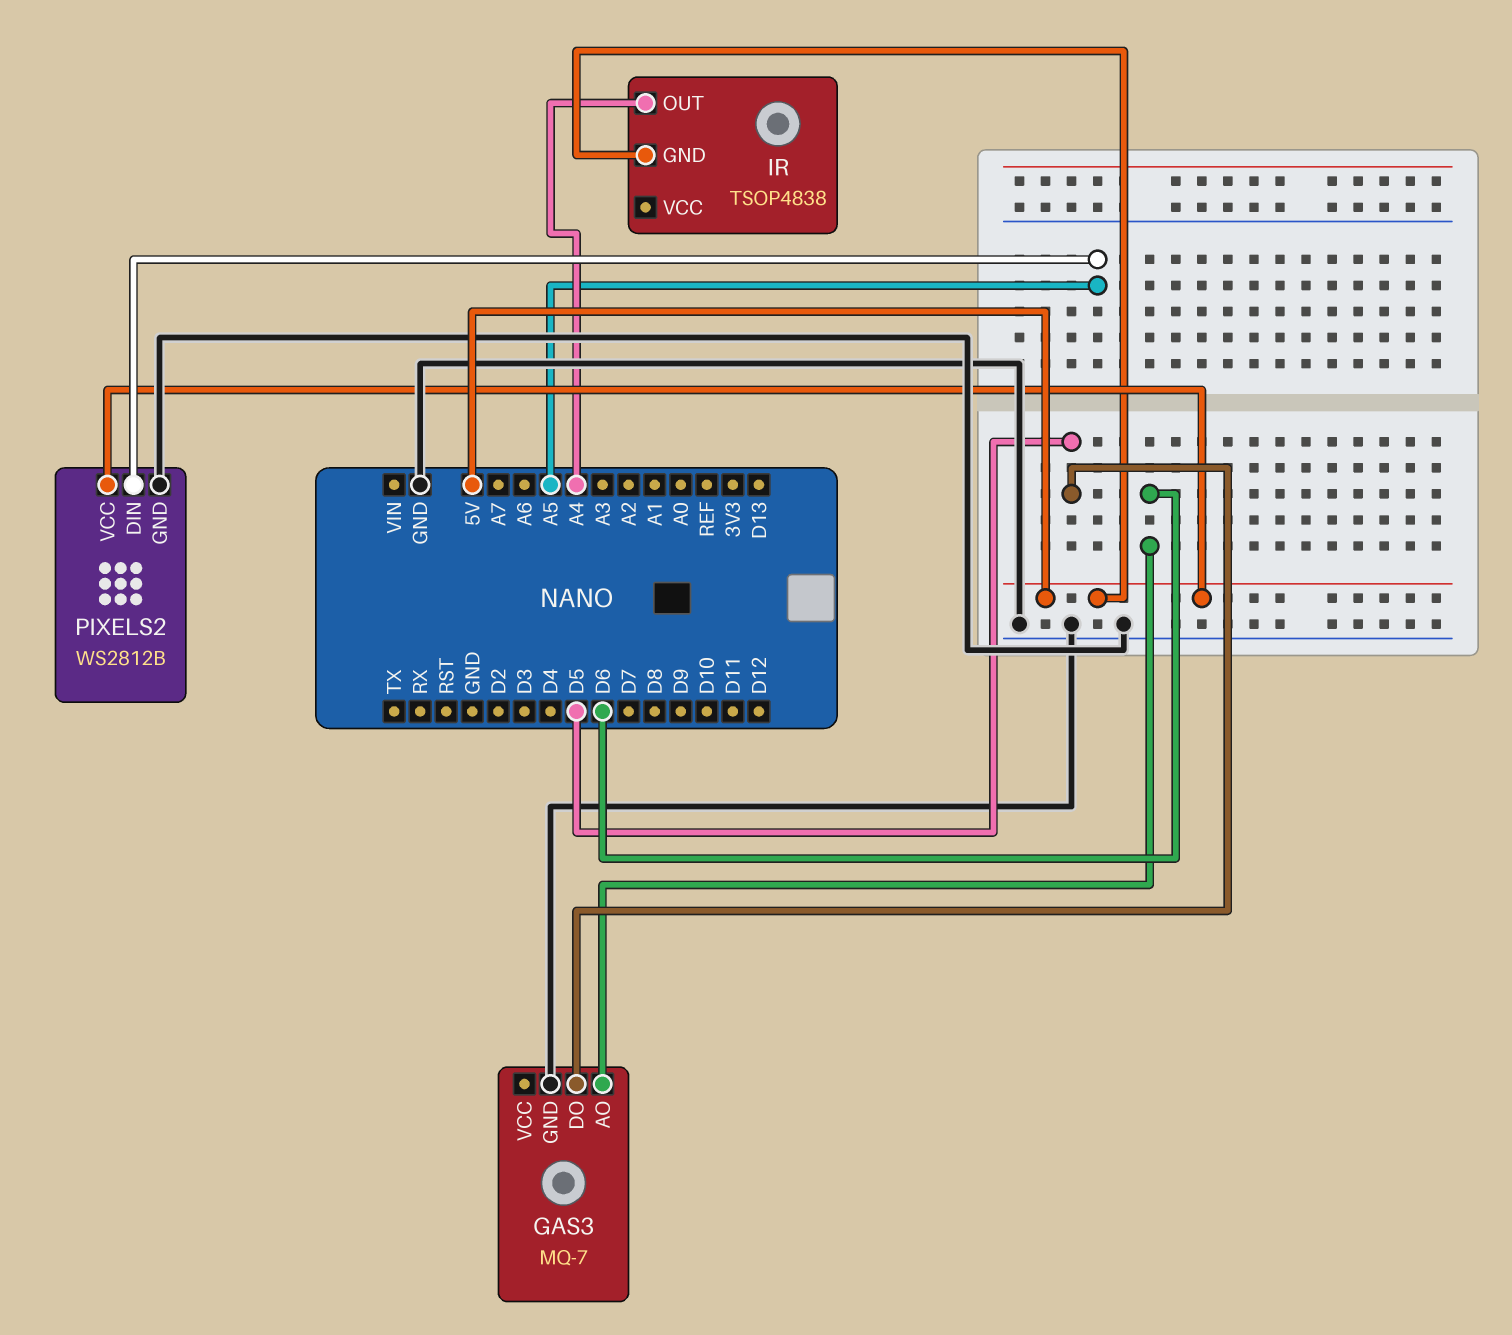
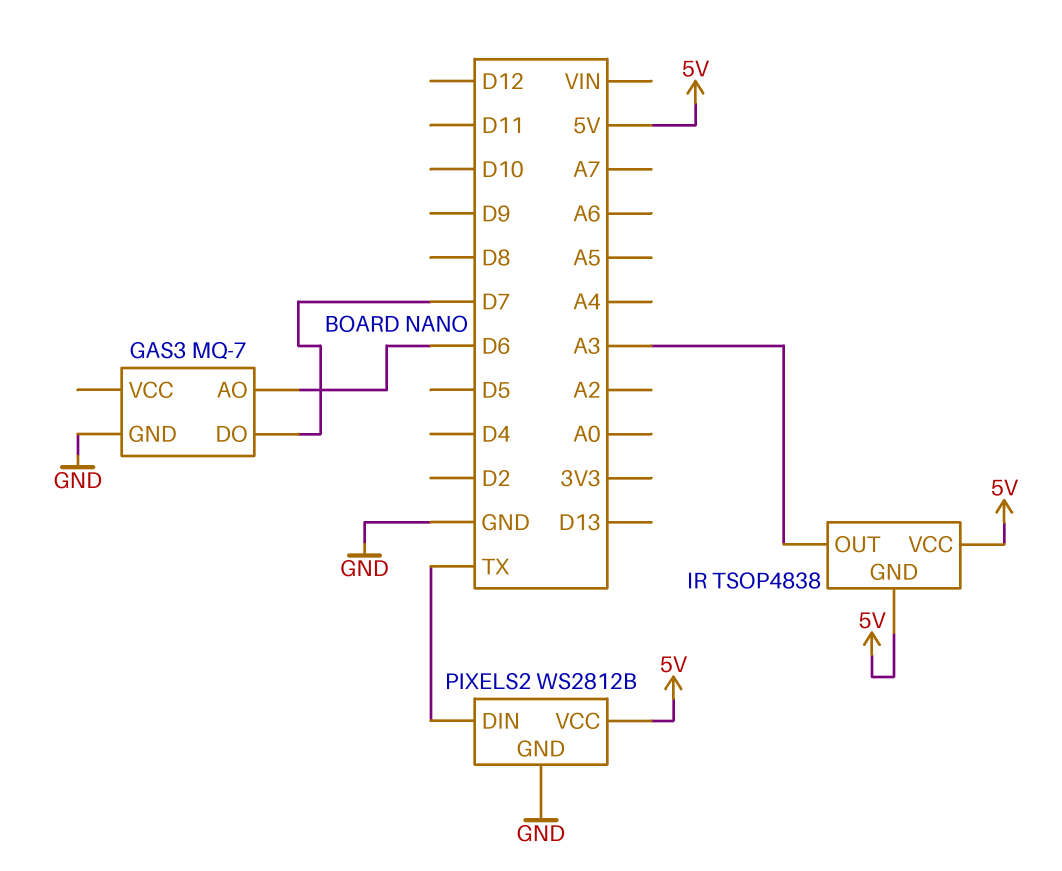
GAS3 pin DO: D5 -> D7
IR pin OUT: A4 -> A3
IR pin VCC: none -> 5V
PIXELS2 pin DIN: A5 -> TX

